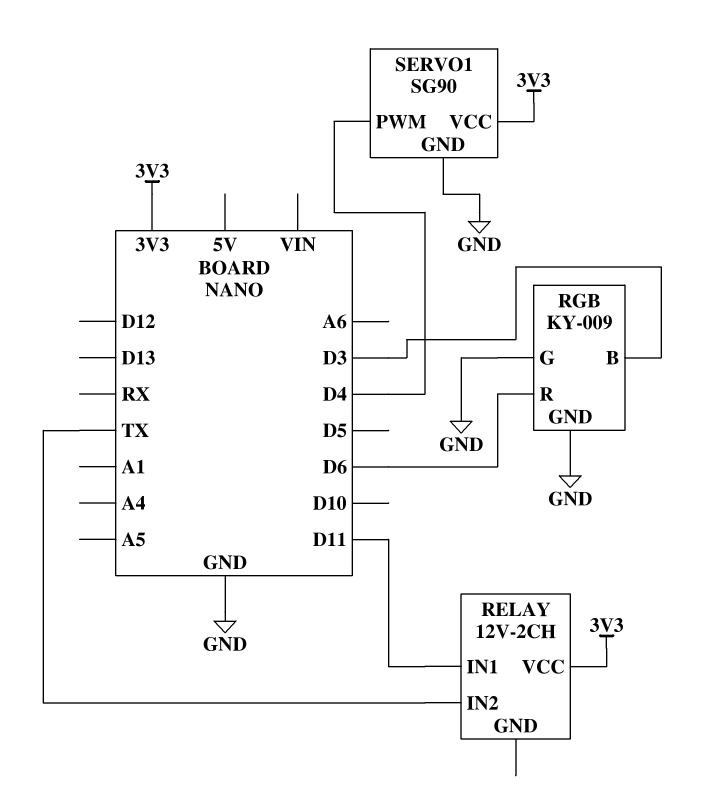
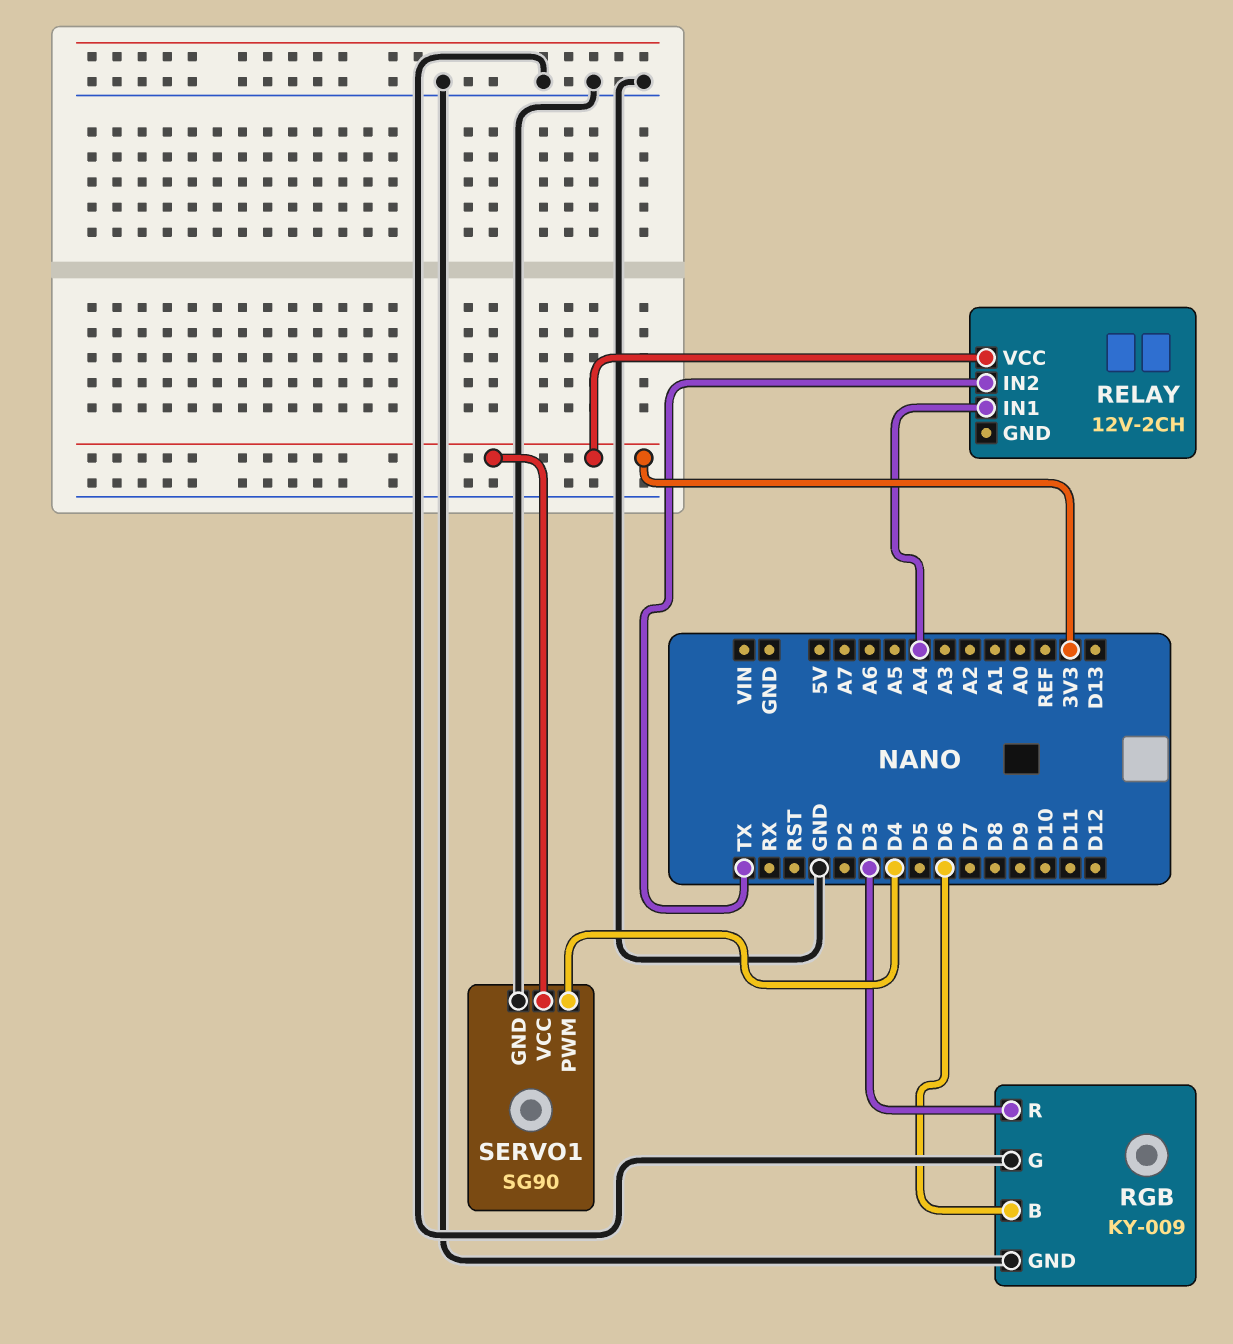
RELAY pin IN1: D11 -> A4
RGB pin B: D3 -> D6
RGB pin R: D6 -> D3

